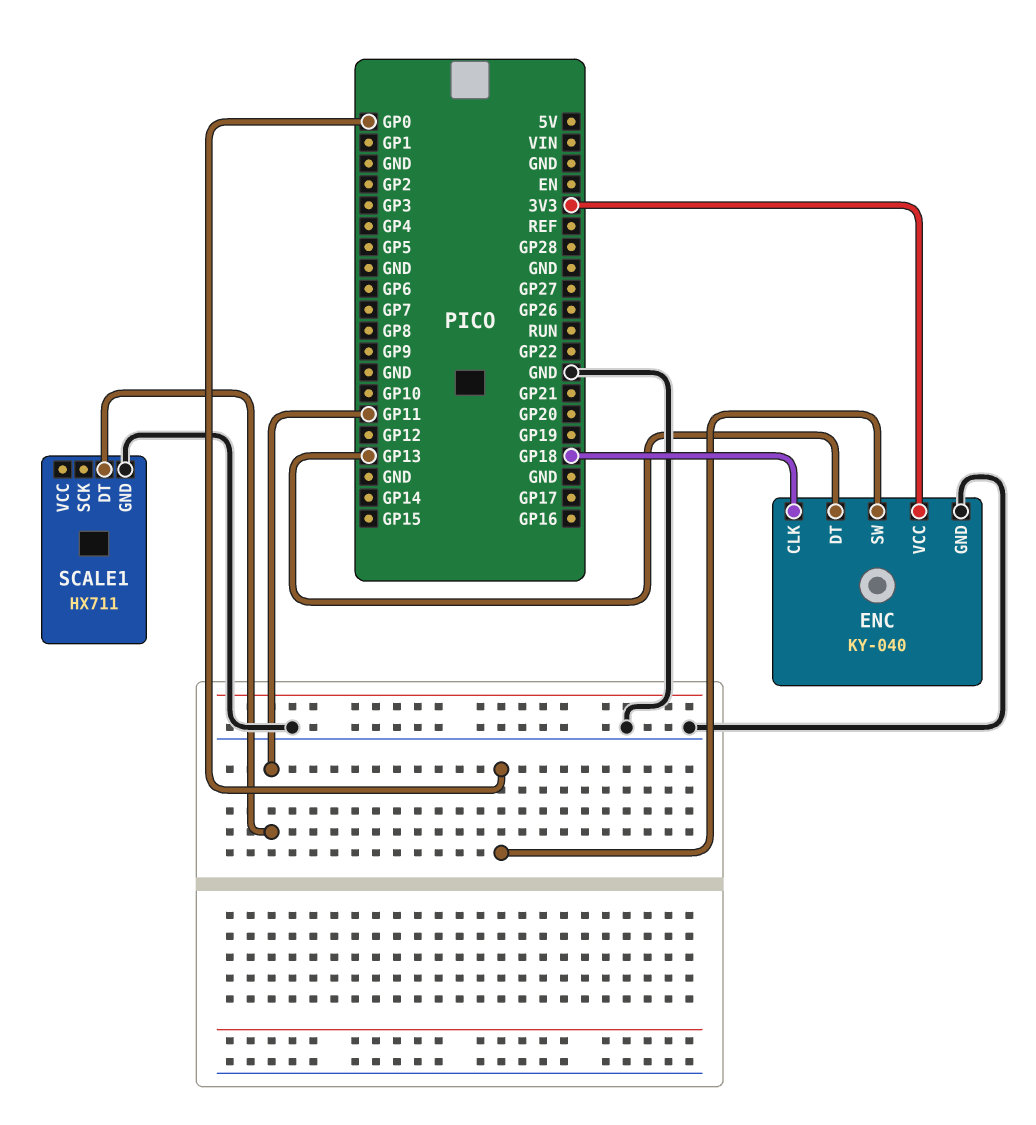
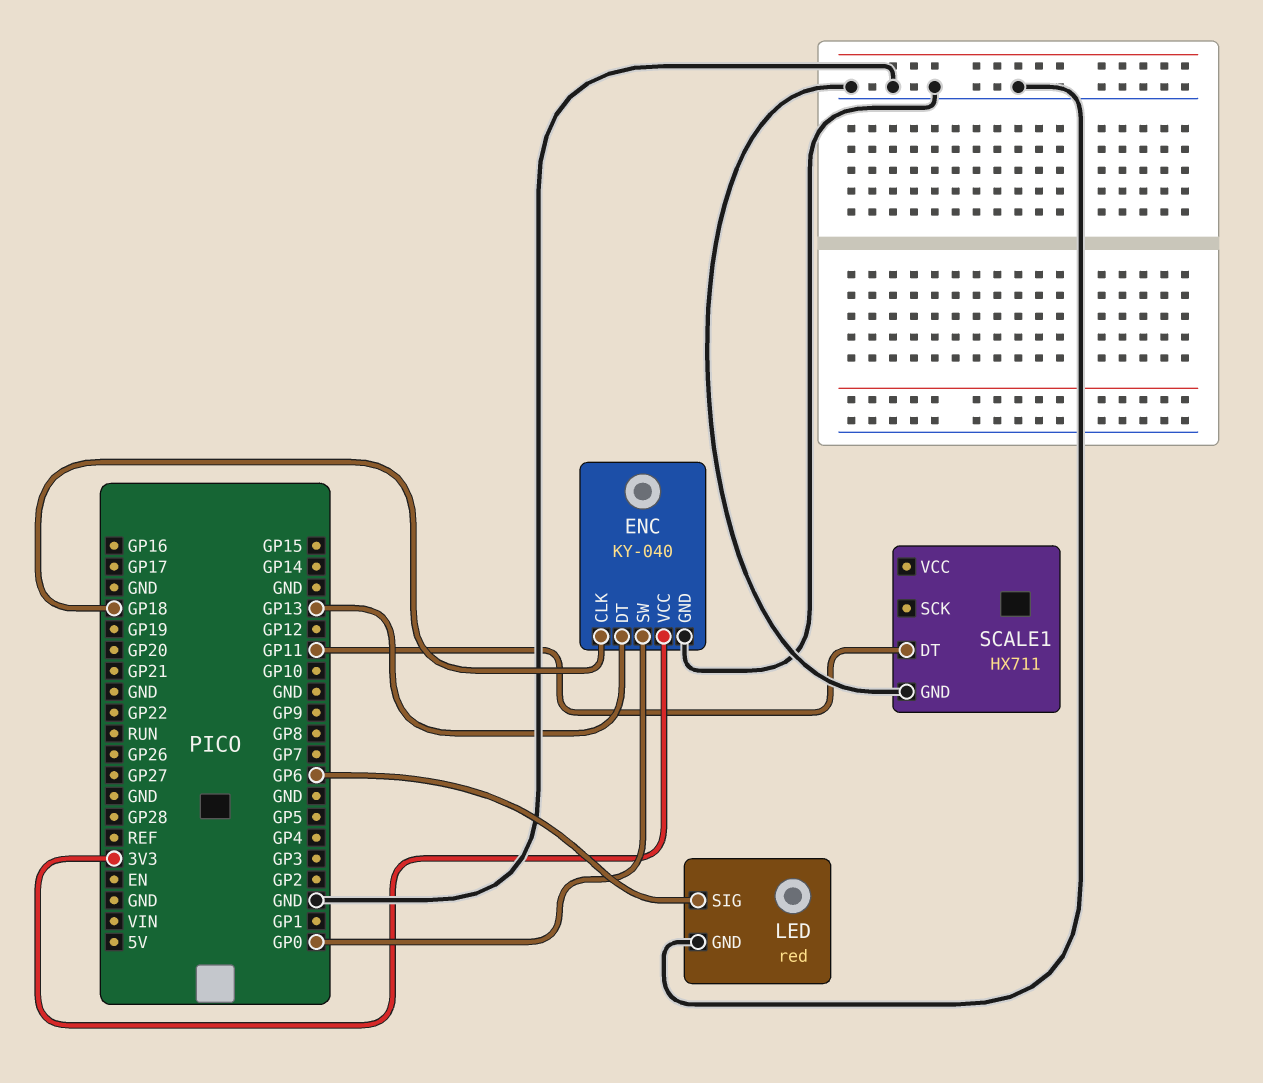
LED: none -> red
LED pin GND: none -> GND
LED pin SIG: none -> GP6

